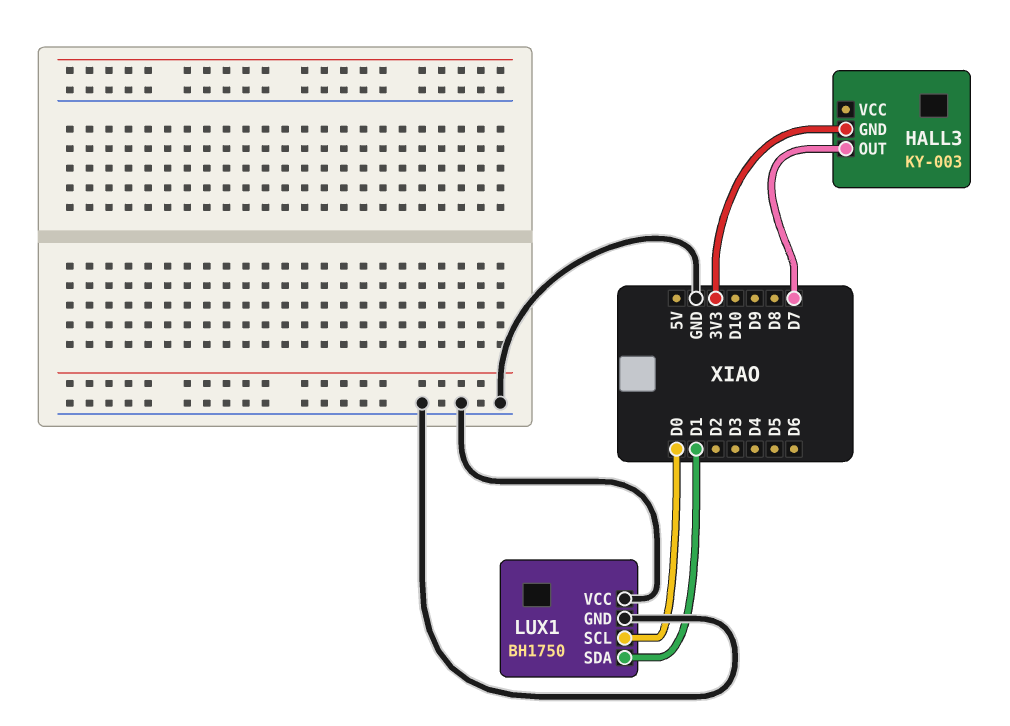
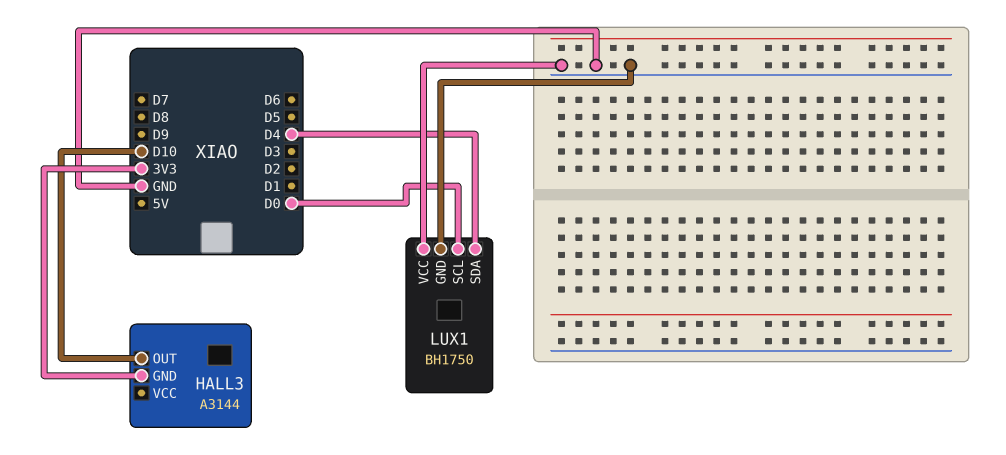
HALL3: KY-003 -> A3144
HALL3 pin OUT: D7 -> D10
LUX1 pin SDA: D1 -> D4

